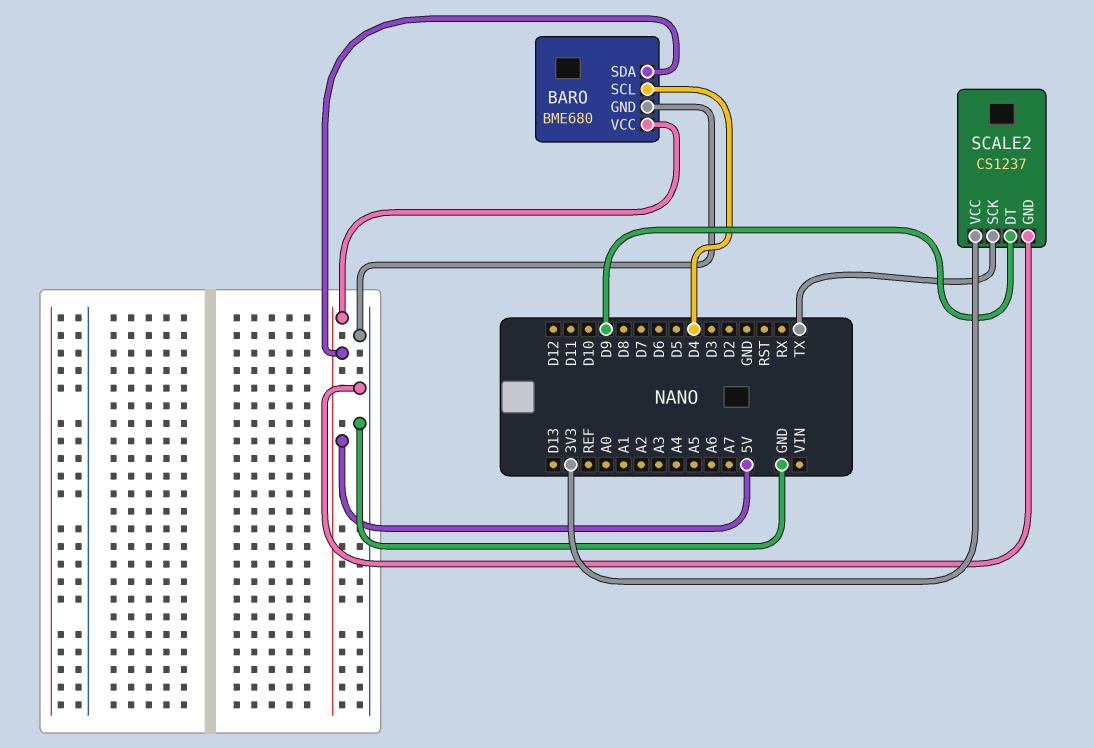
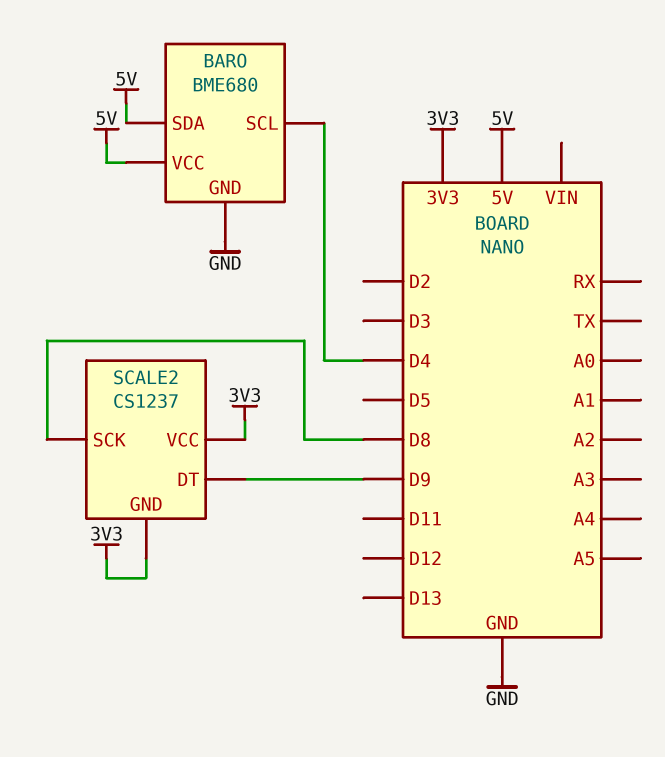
SCALE2 pin GND: GND -> 3V3
SCALE2 pin SCK: TX -> D8

